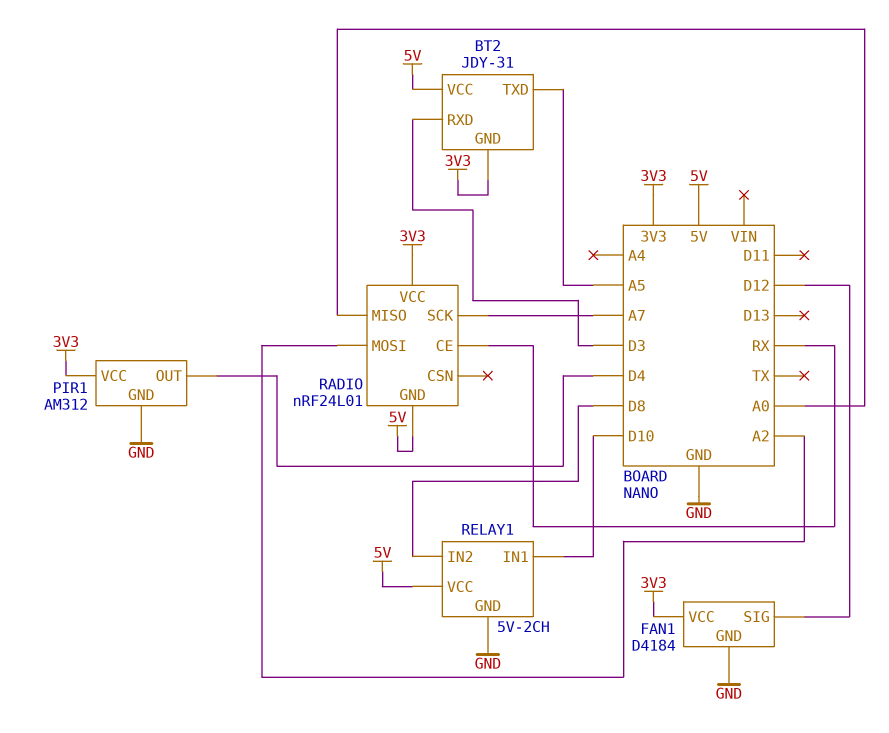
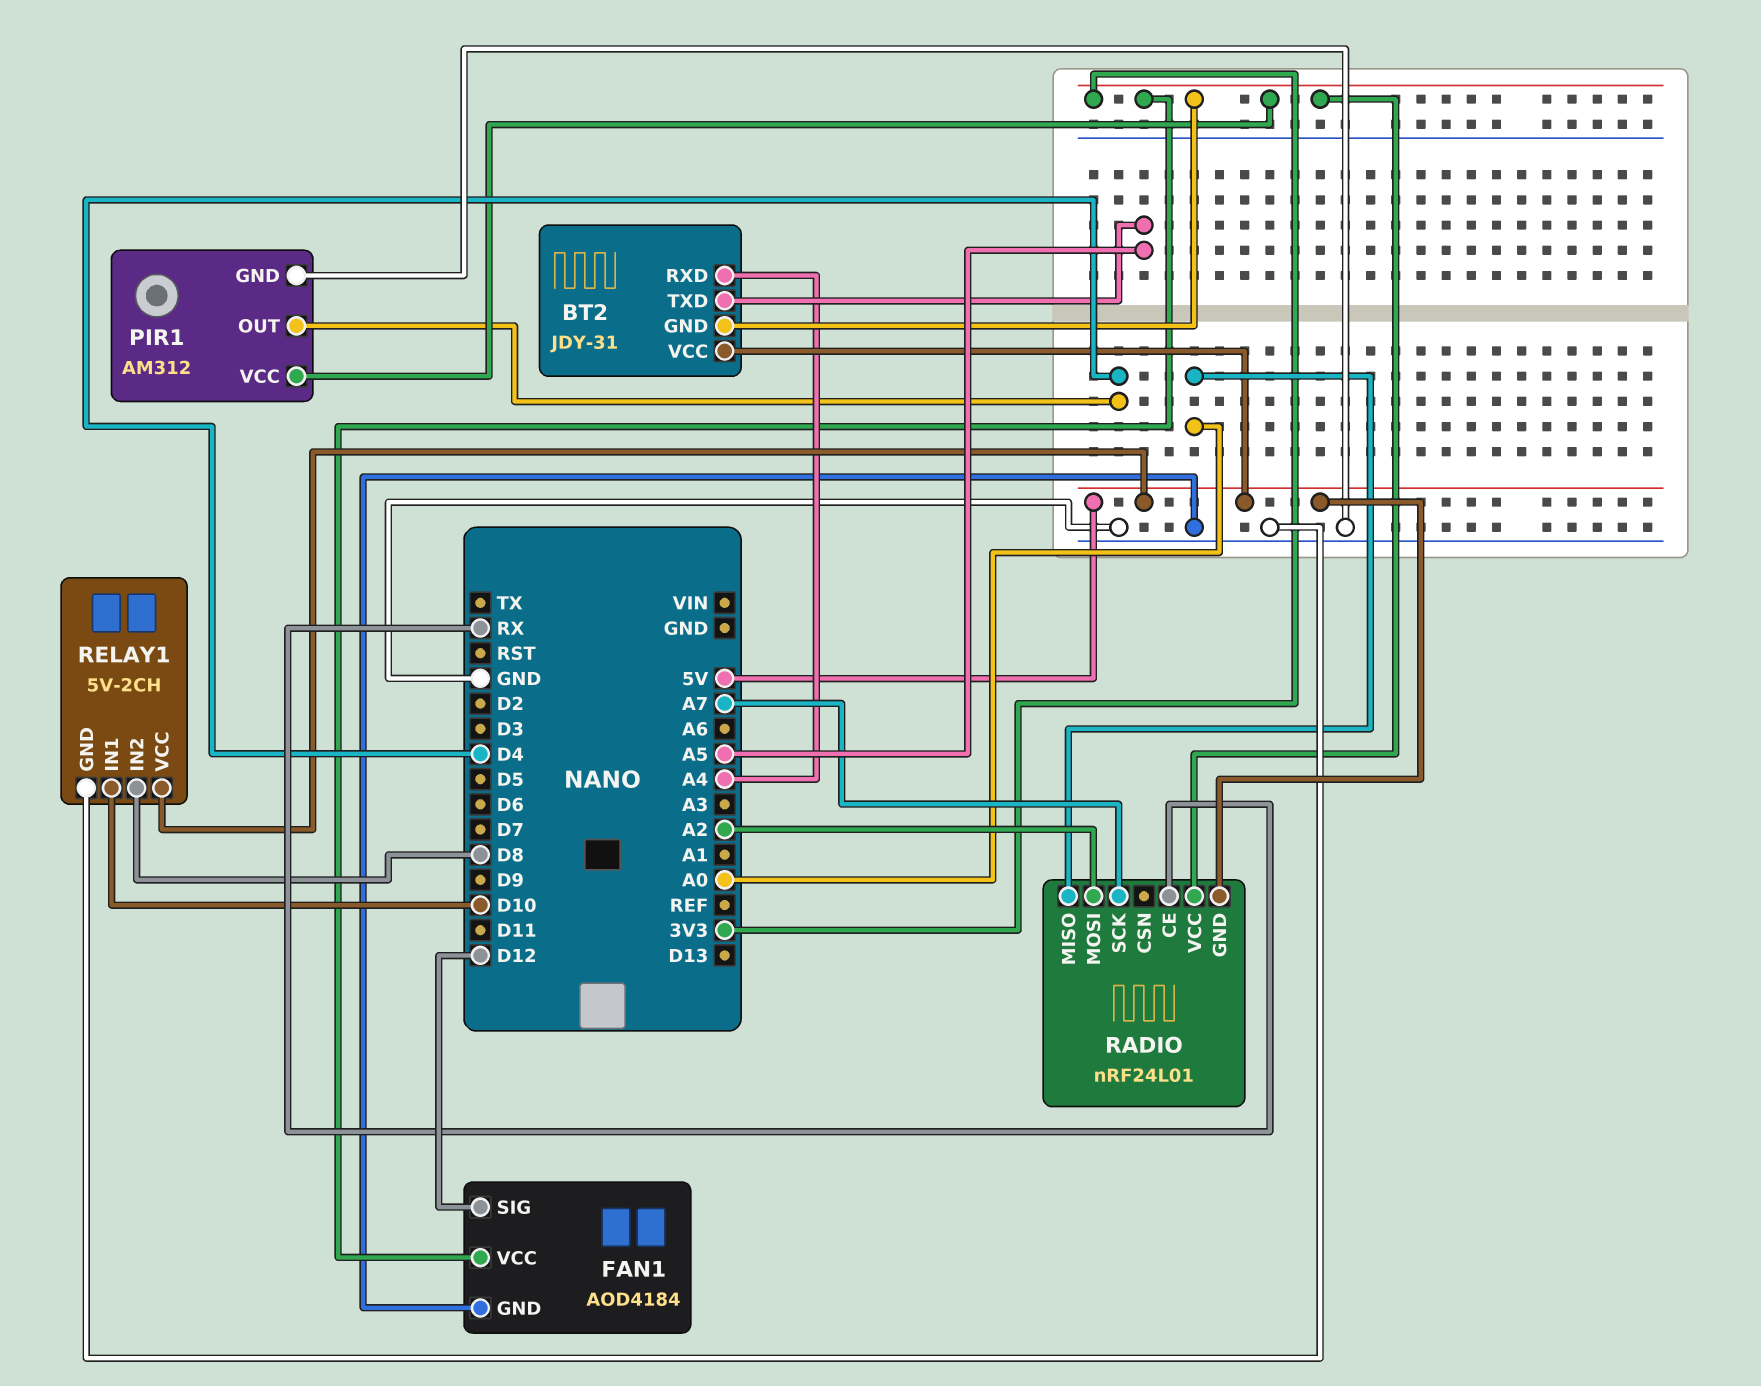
BT2 pin RXD: D3 -> A4
FAN1: D4184 -> AOD4184

